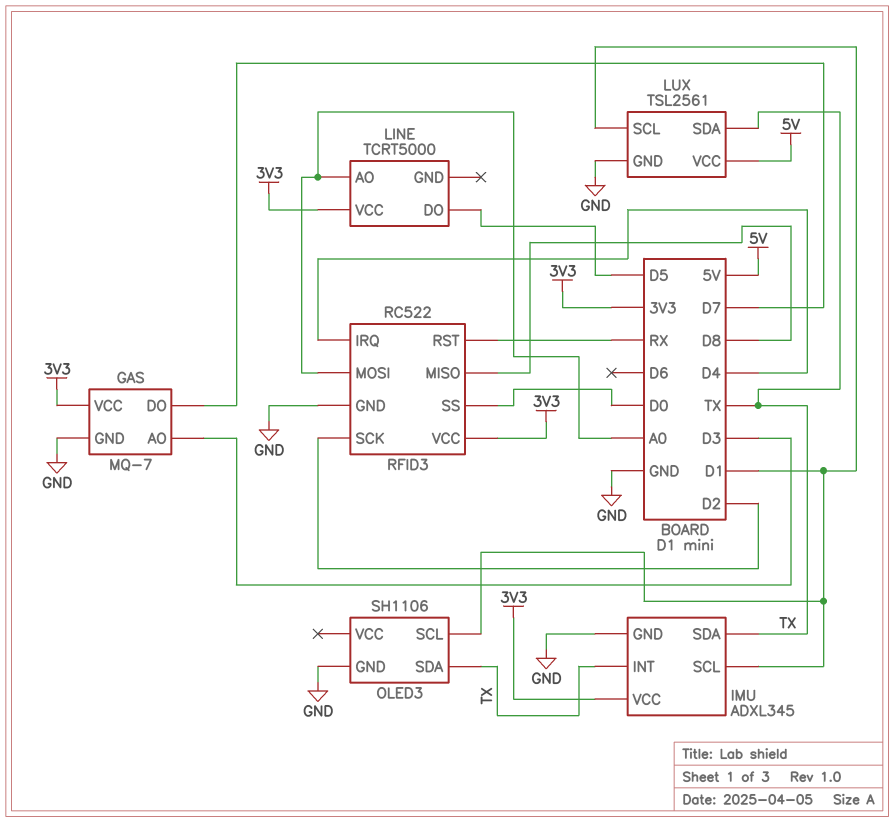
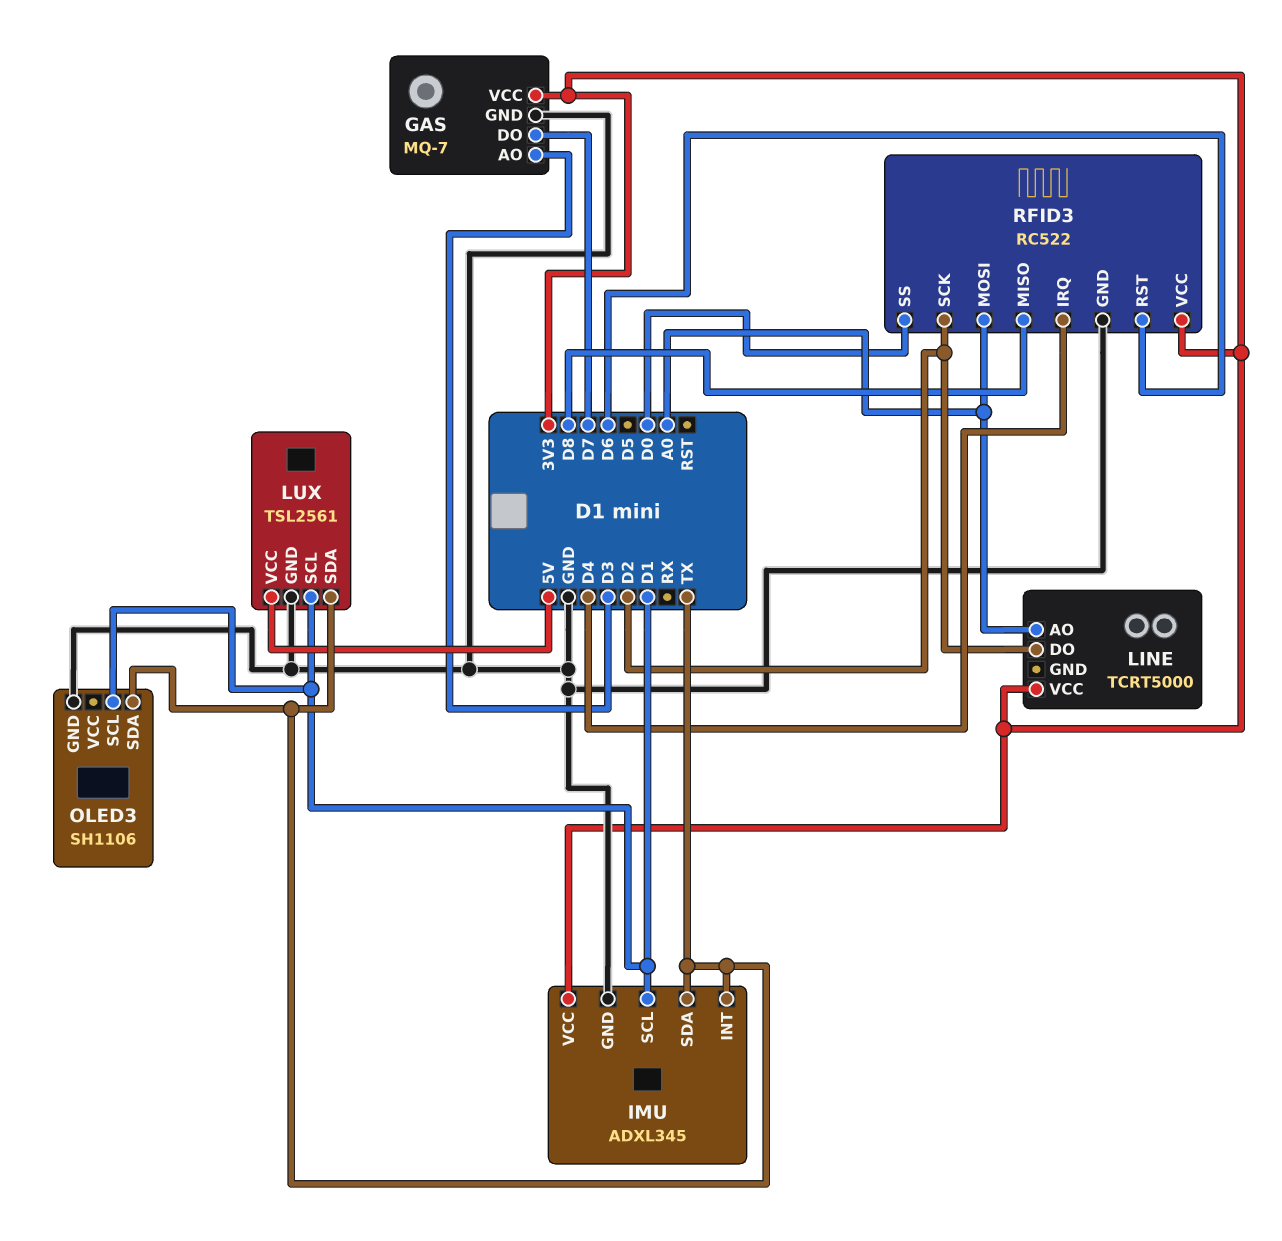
LINE pin DO: D5 -> D2
RFID3 pin RST: RX -> D6

